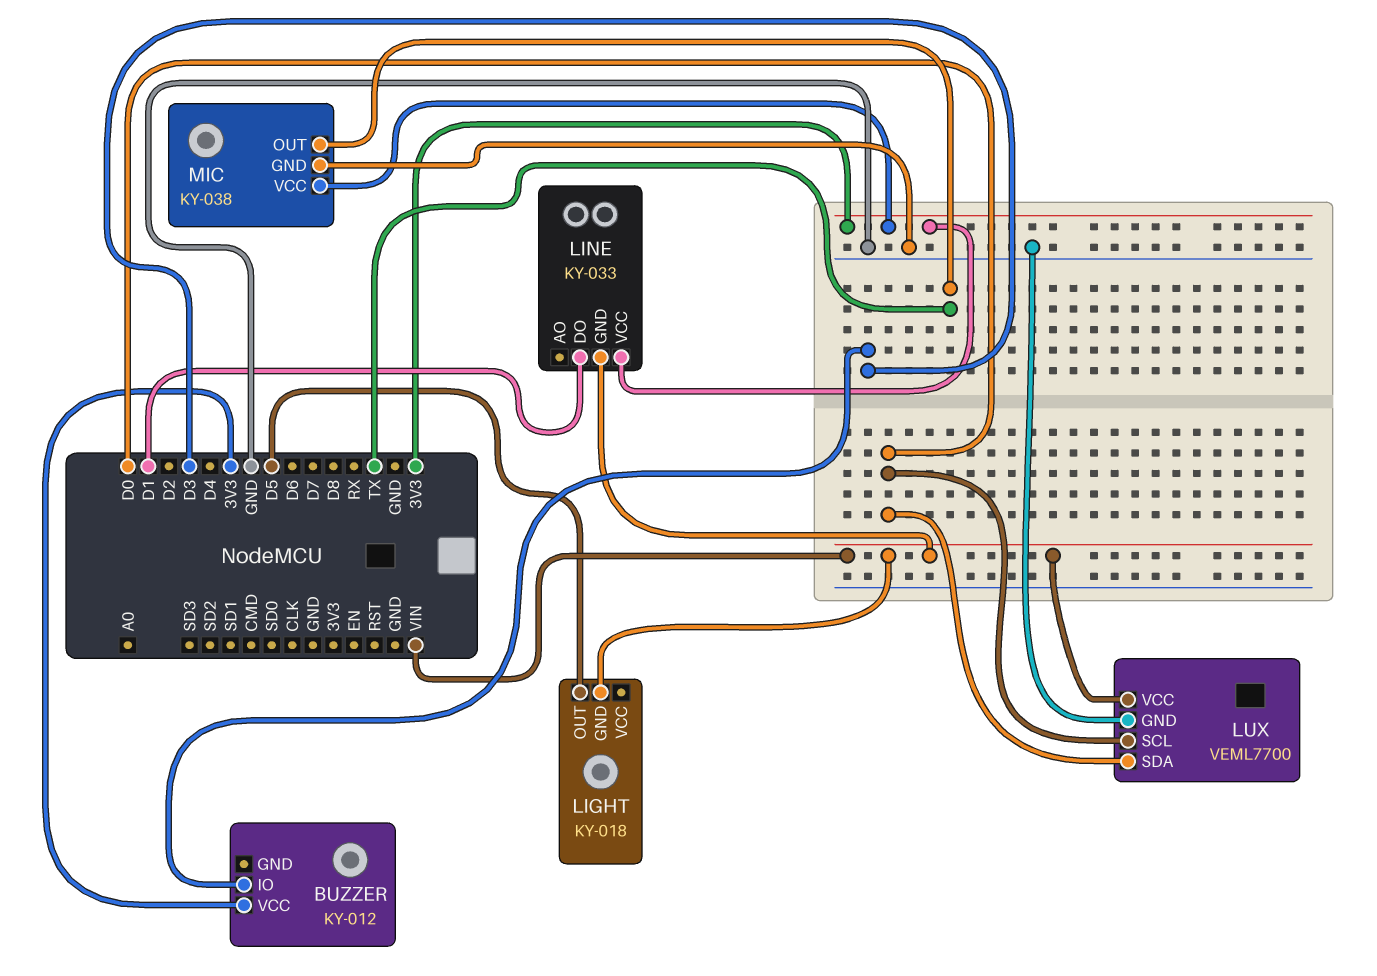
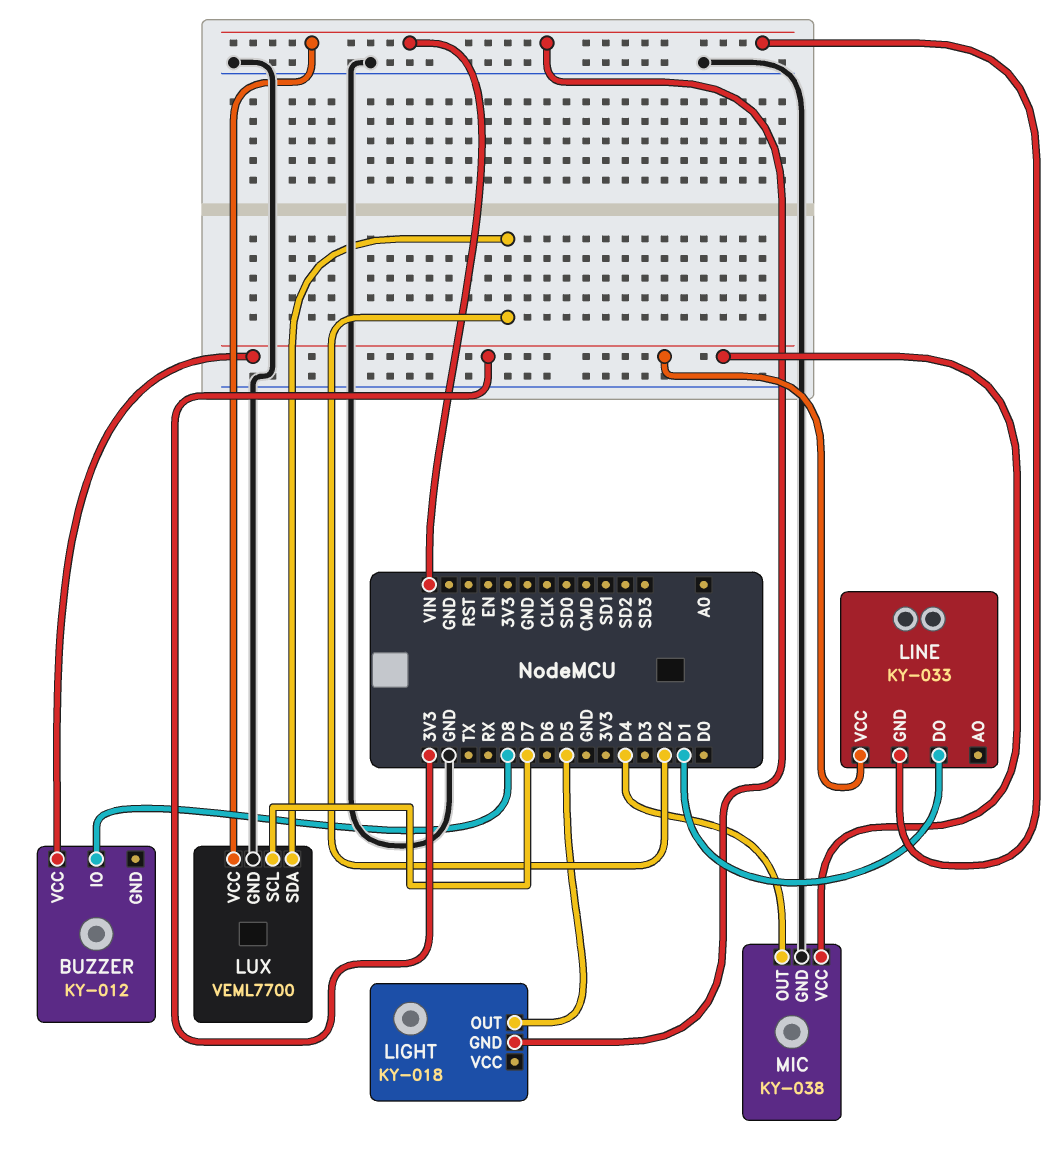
BUZZER pin IO: D3 -> D8
LUX pin SCL: D0 -> D7
LUX pin SDA: D0 -> D2
MIC pin OUT: TX -> D4

